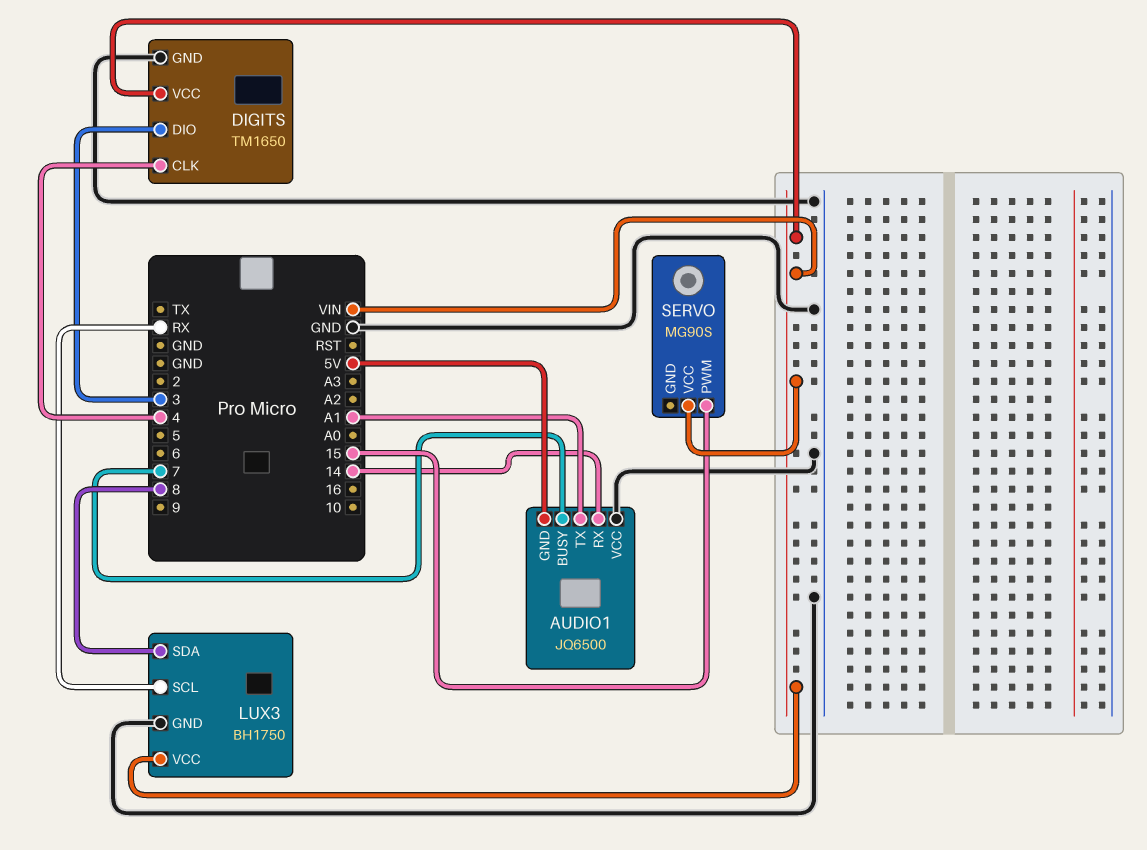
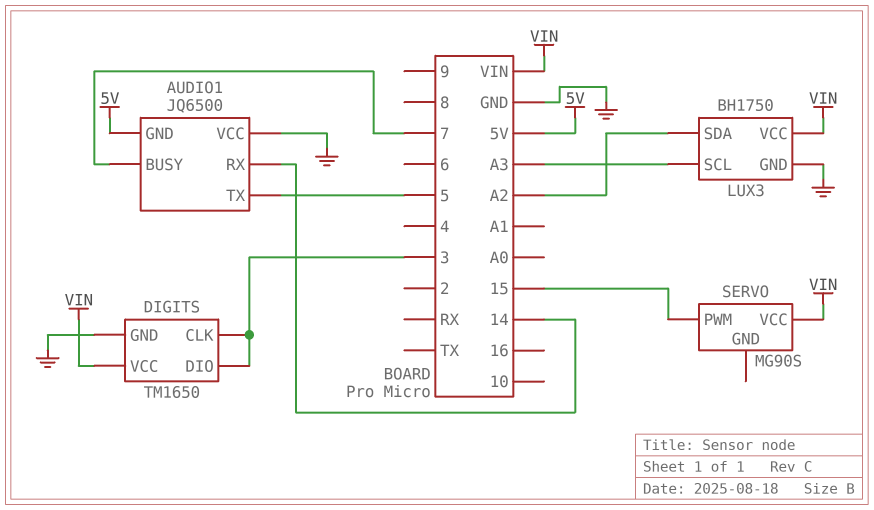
AUDIO1 pin TX: A1 -> 5
DIGITS pin CLK: 4 -> 3
LUX3 pin SCL: RX -> A3
LUX3 pin SDA: 8 -> A2

